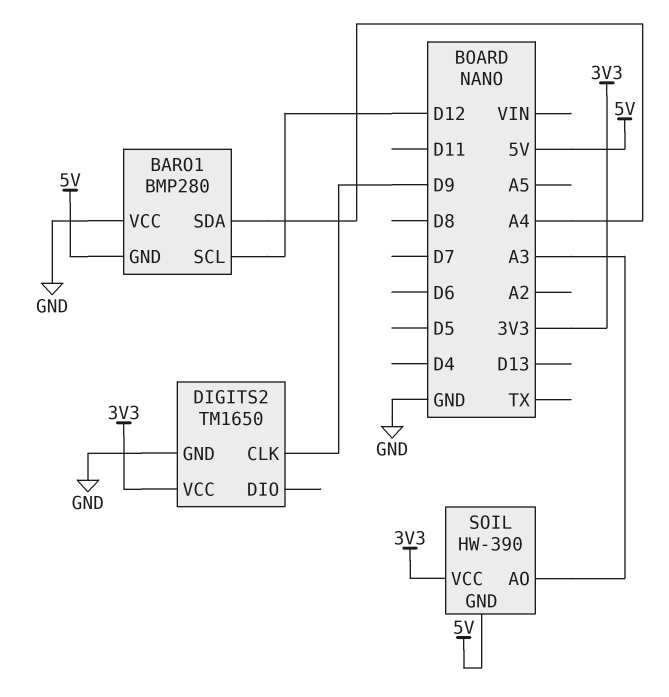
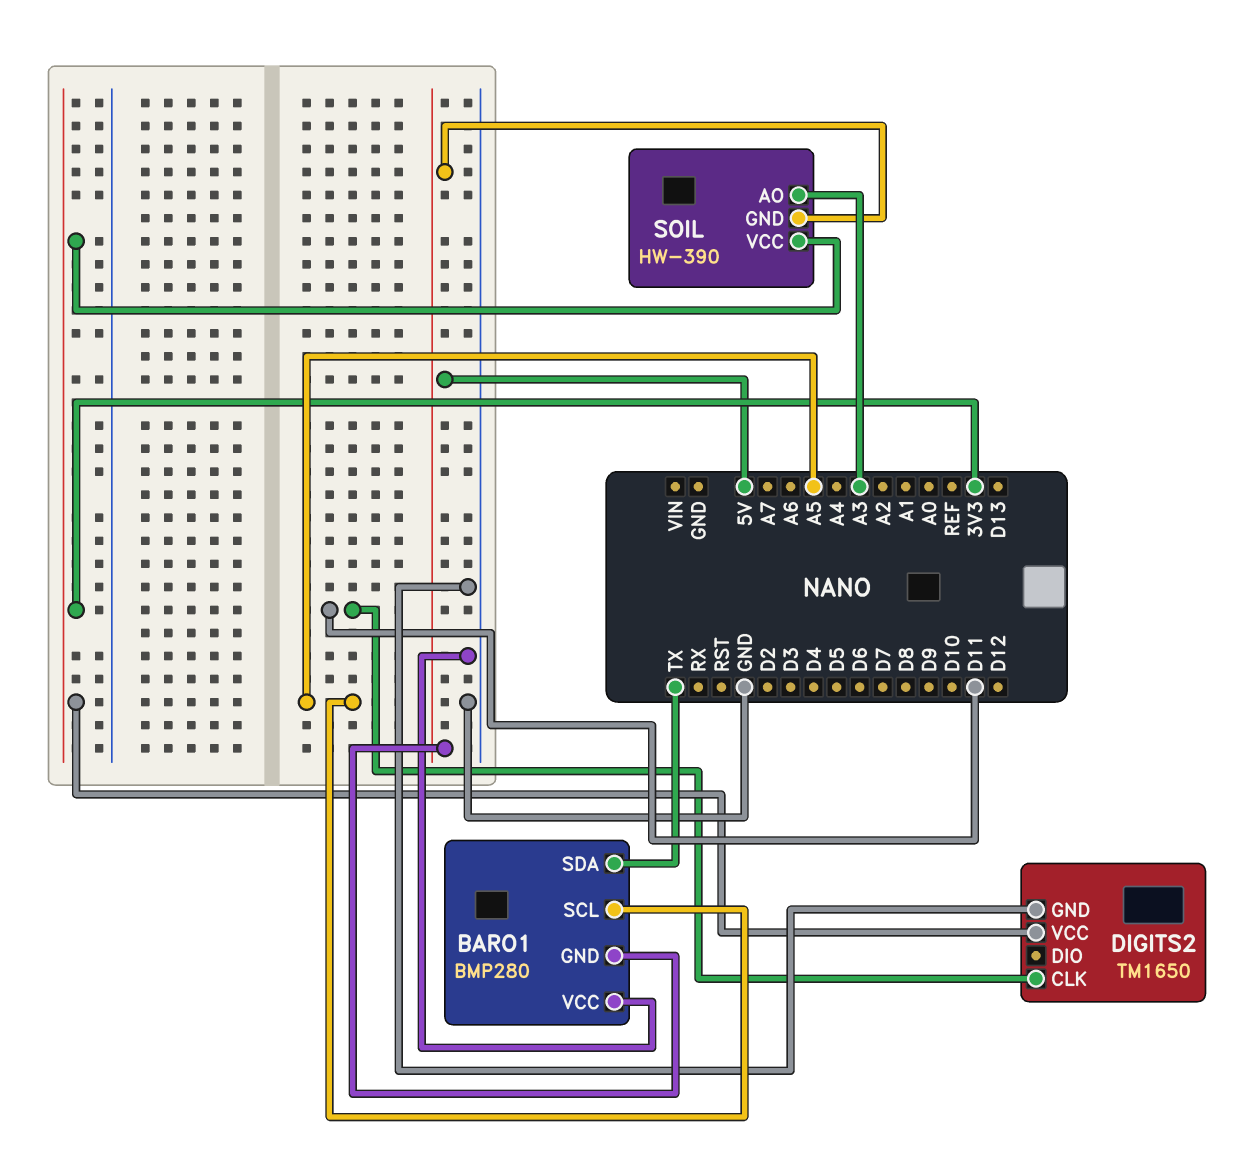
BARO1 pin SCL: D12 -> A5
BARO1 pin SDA: A4 -> TX
DIGITS2 pin CLK: D9 -> D11

